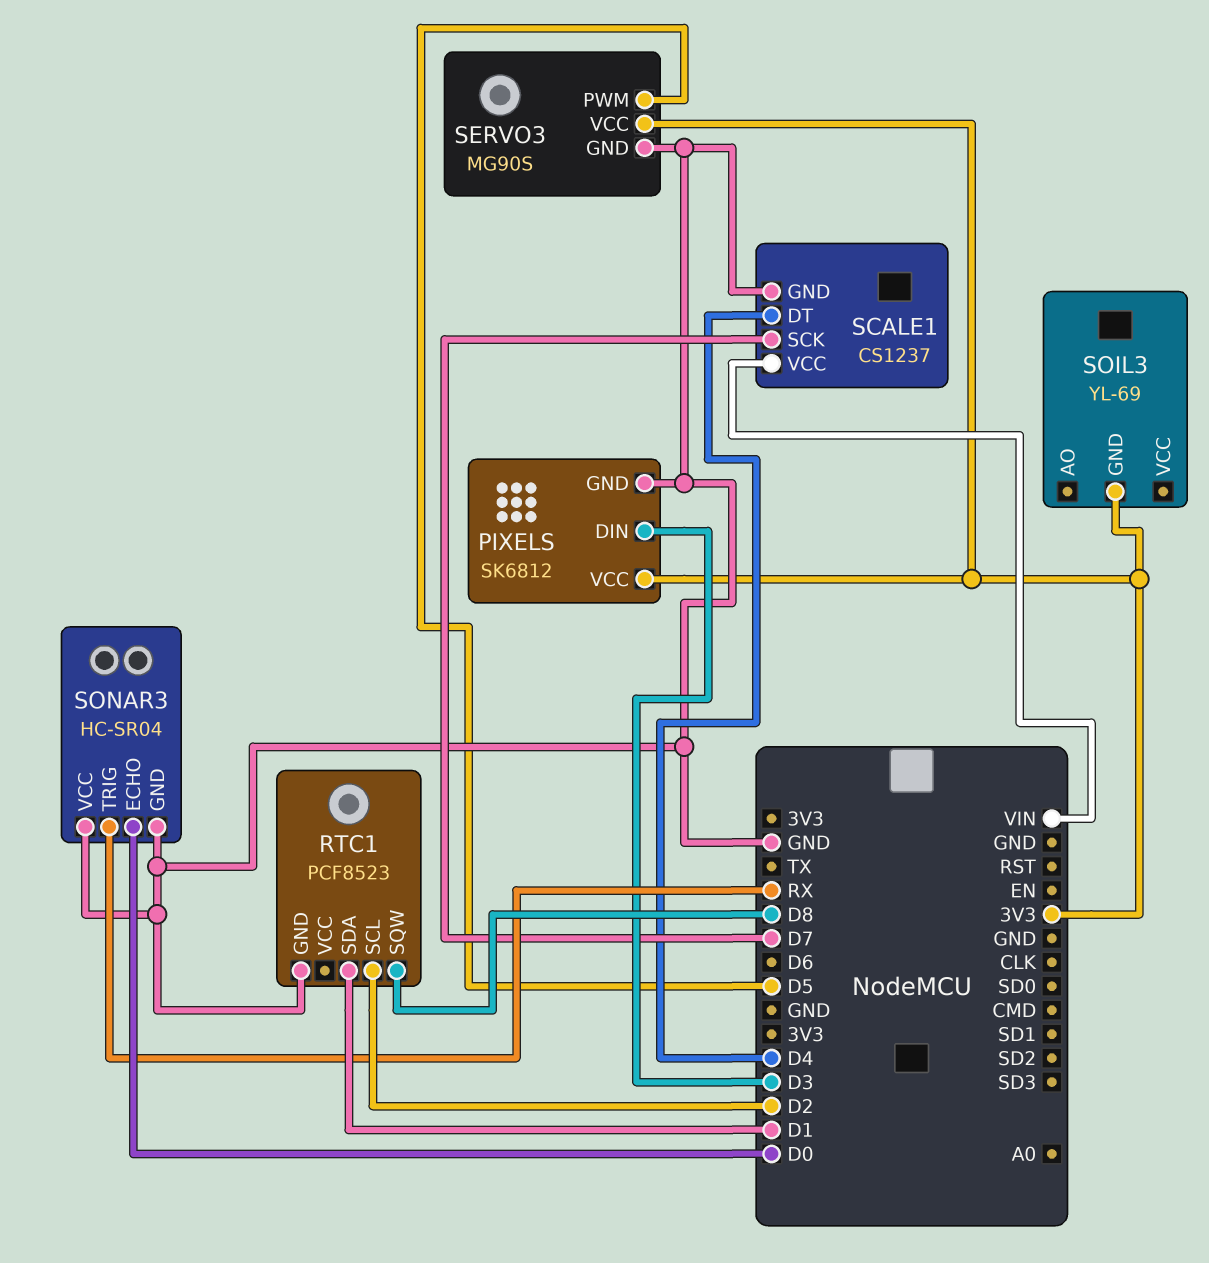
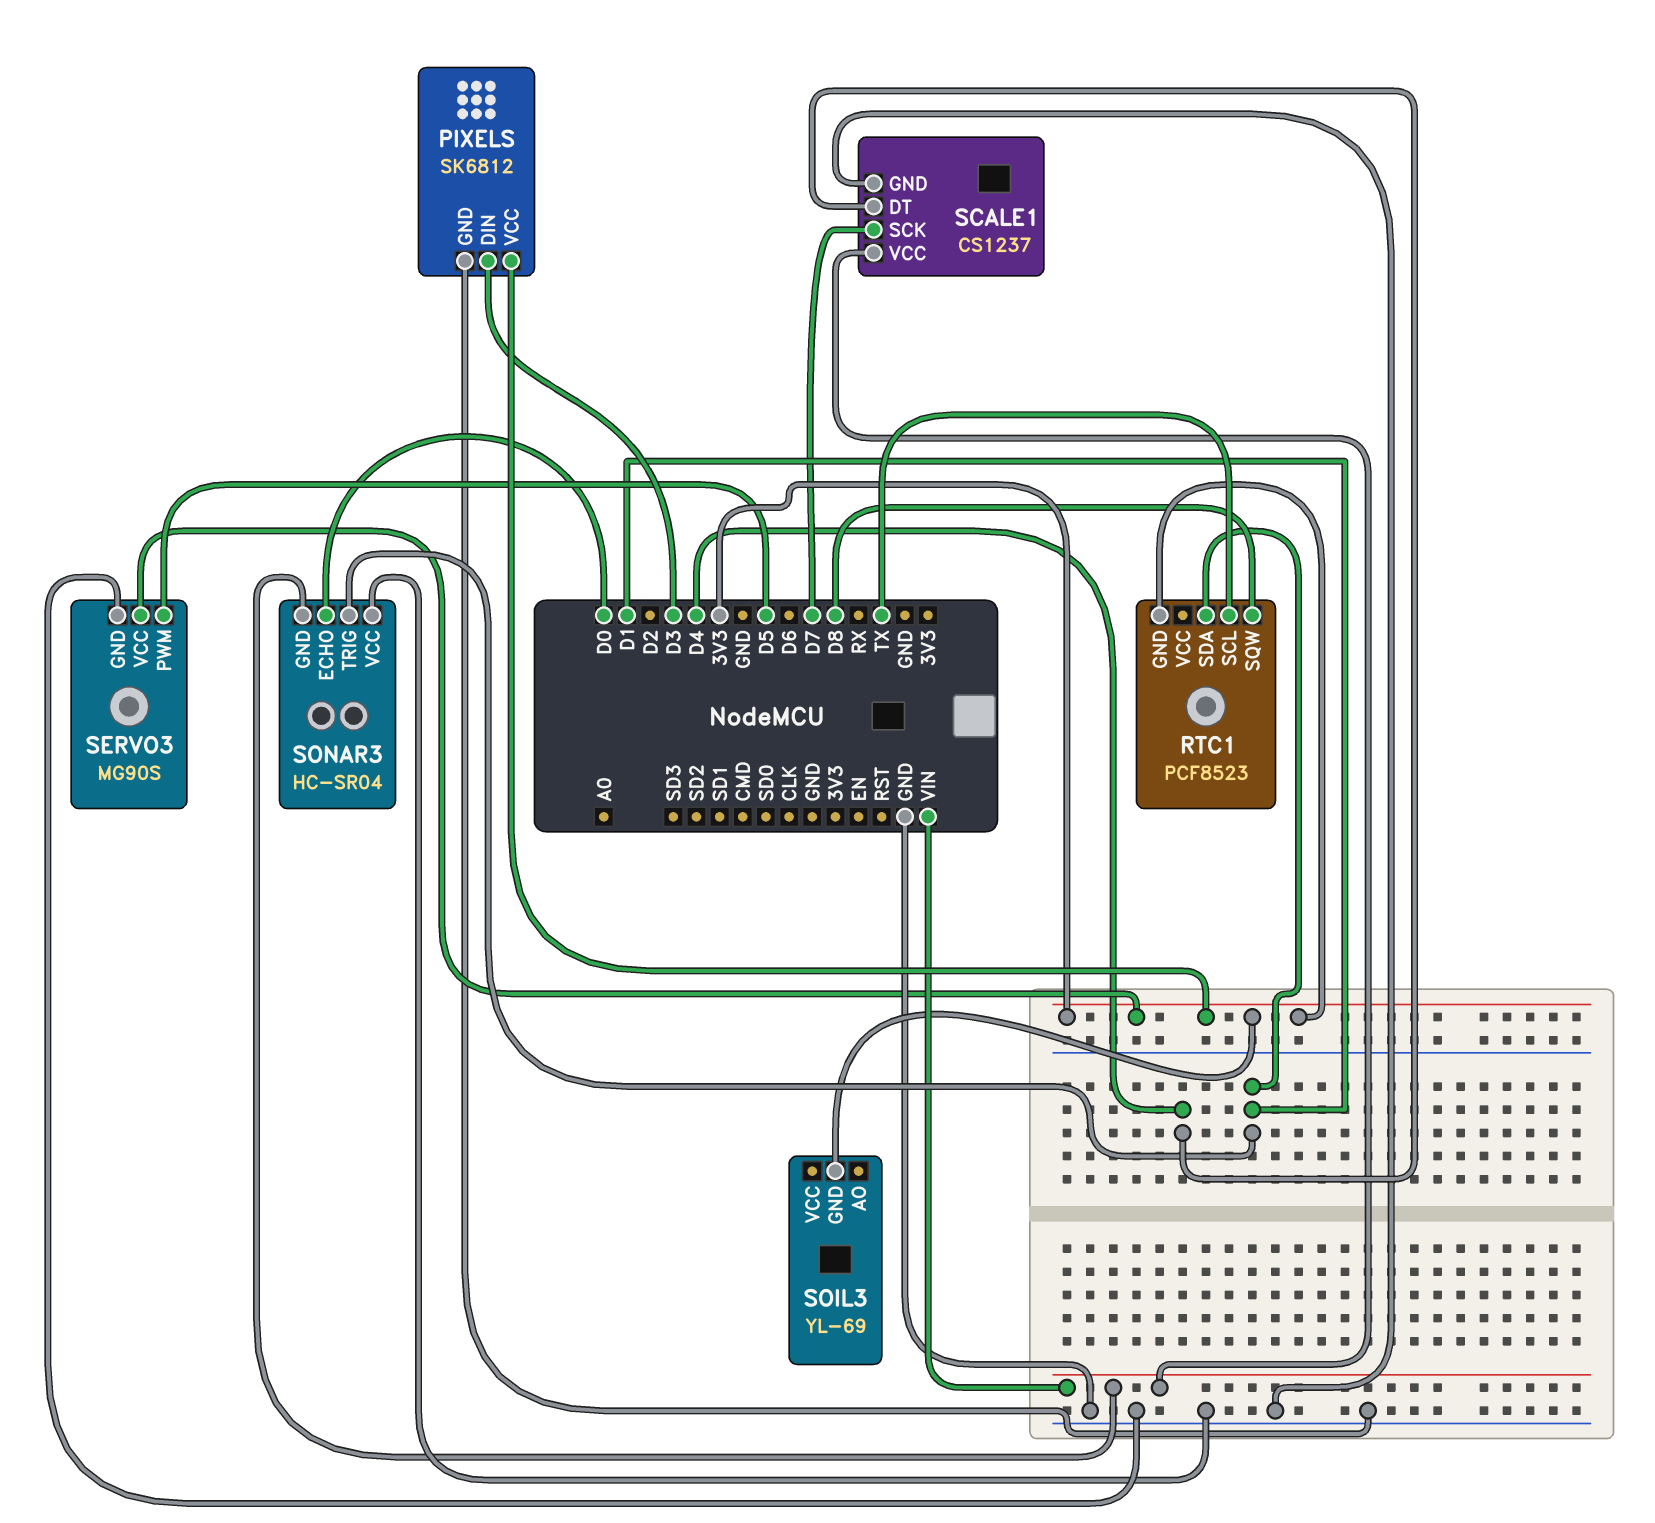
RTC1 pin GND: GND -> 3V3
RTC1 pin SCL: D2 -> TX
SONAR3 pin GND: GND -> VIN
SONAR3 pin TRIG: RX -> D1

